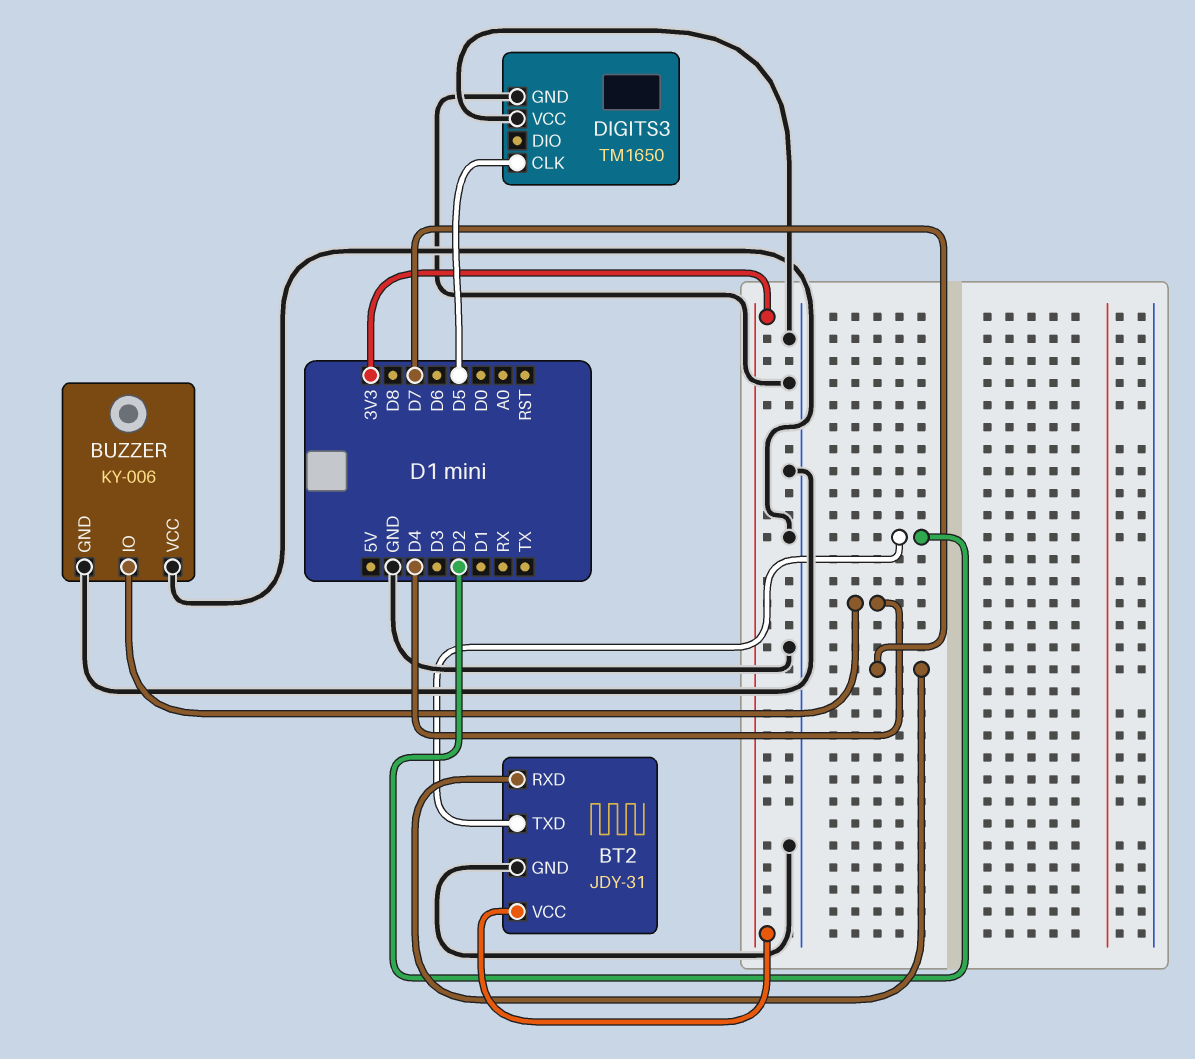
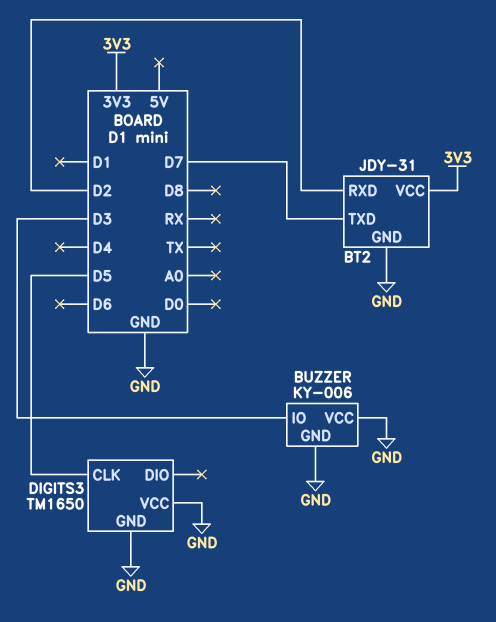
BT2 pin RXD: D7 -> D2
BT2 pin TXD: D2 -> D7
BUZZER pin IO: D4 -> D3

